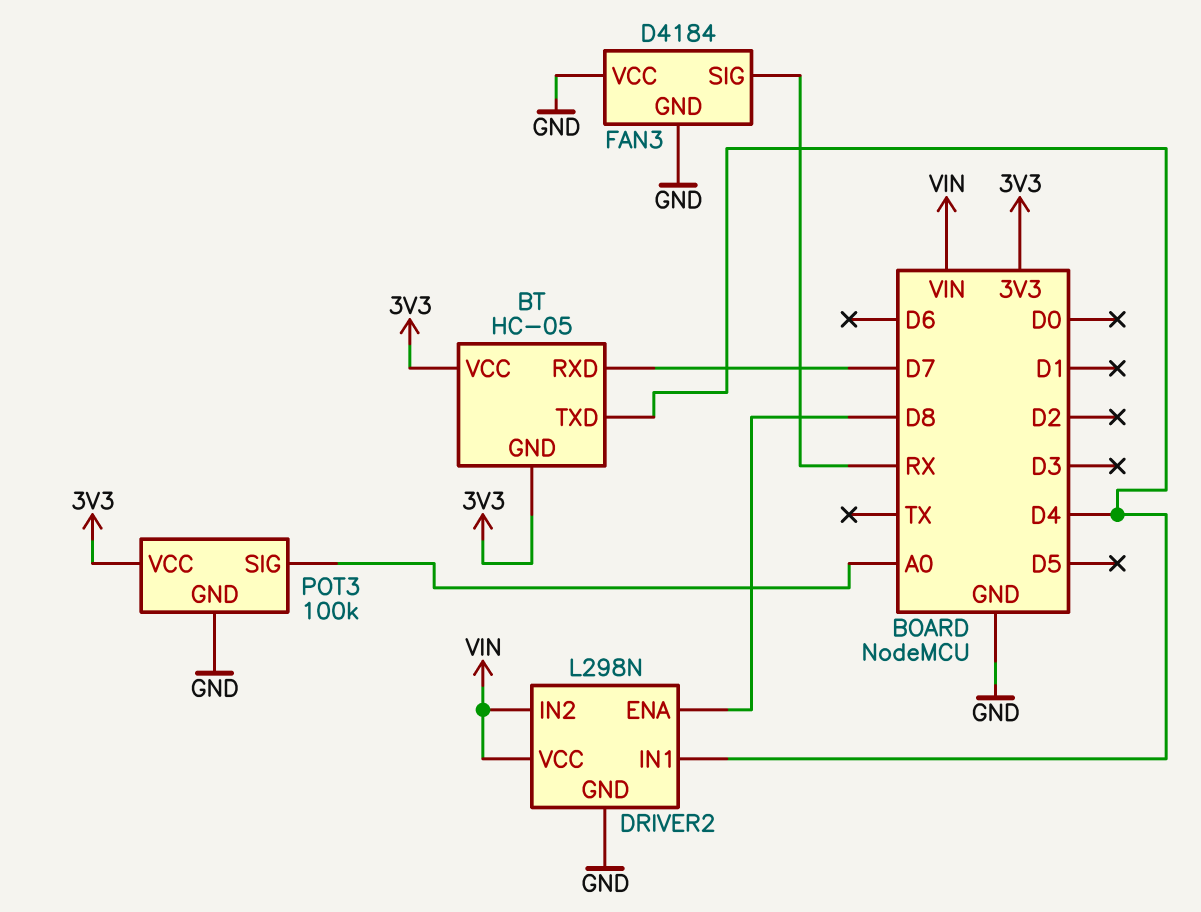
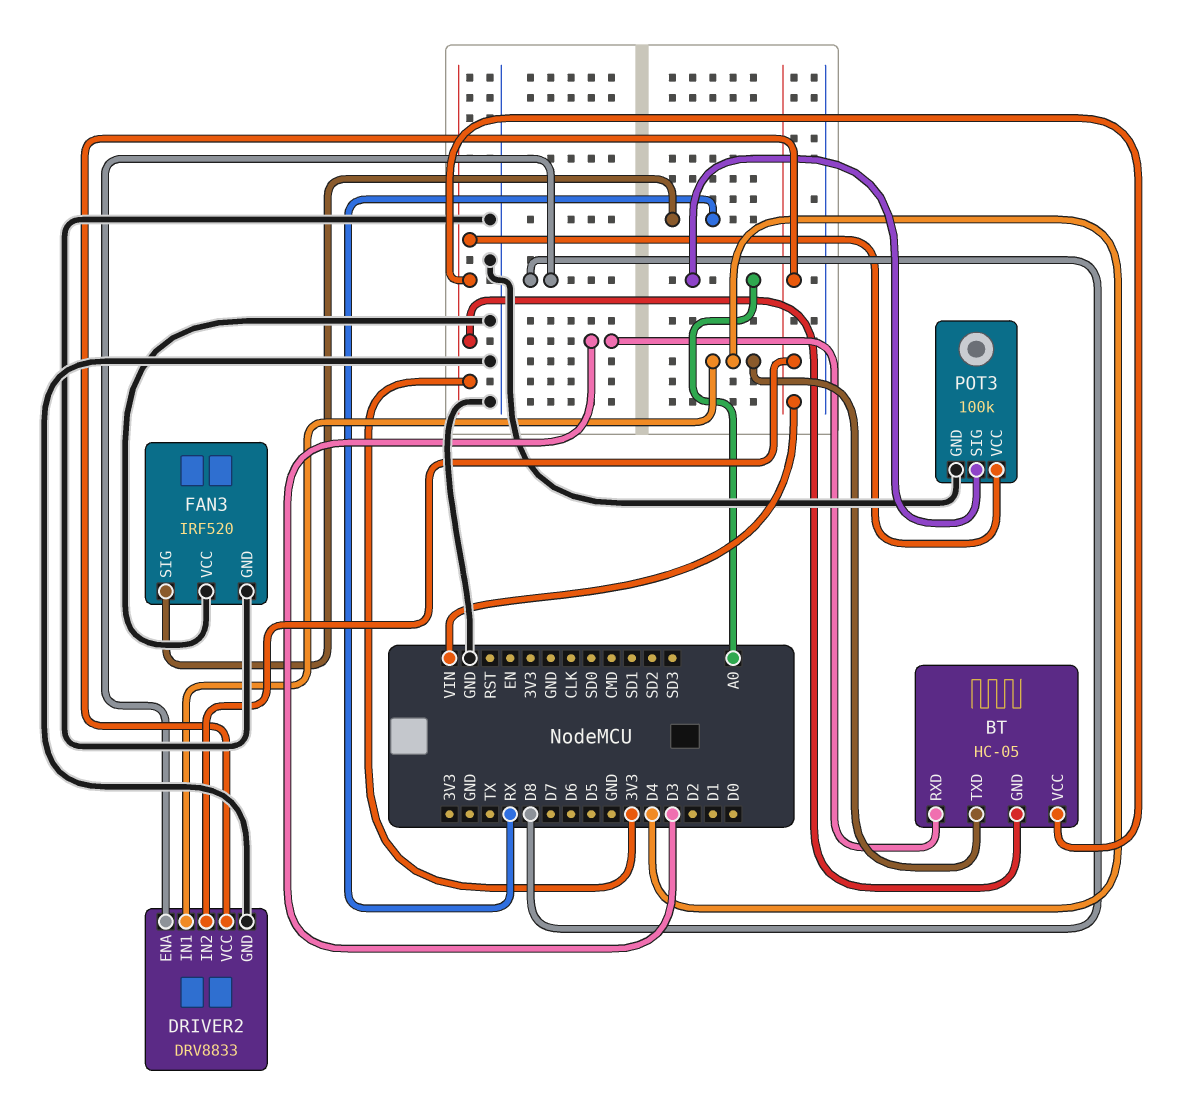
BT pin RXD: D7 -> D3
DRIVER2: L298N -> DRV8833
FAN3: D4184 -> IRF520

